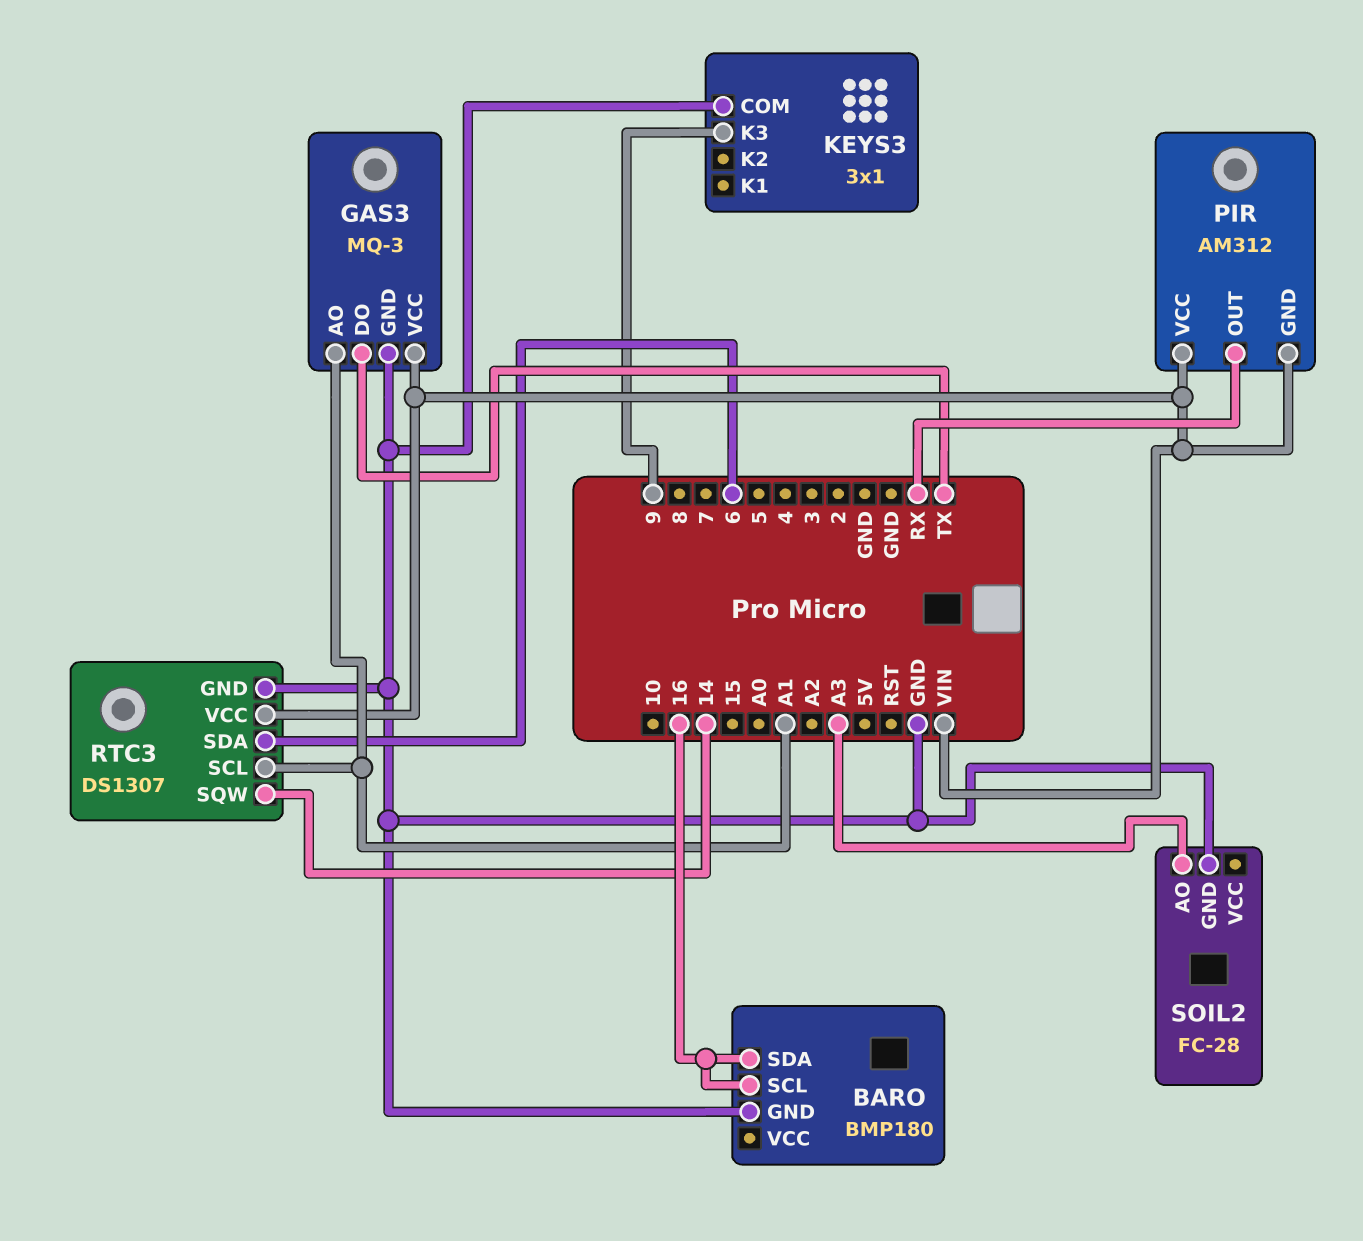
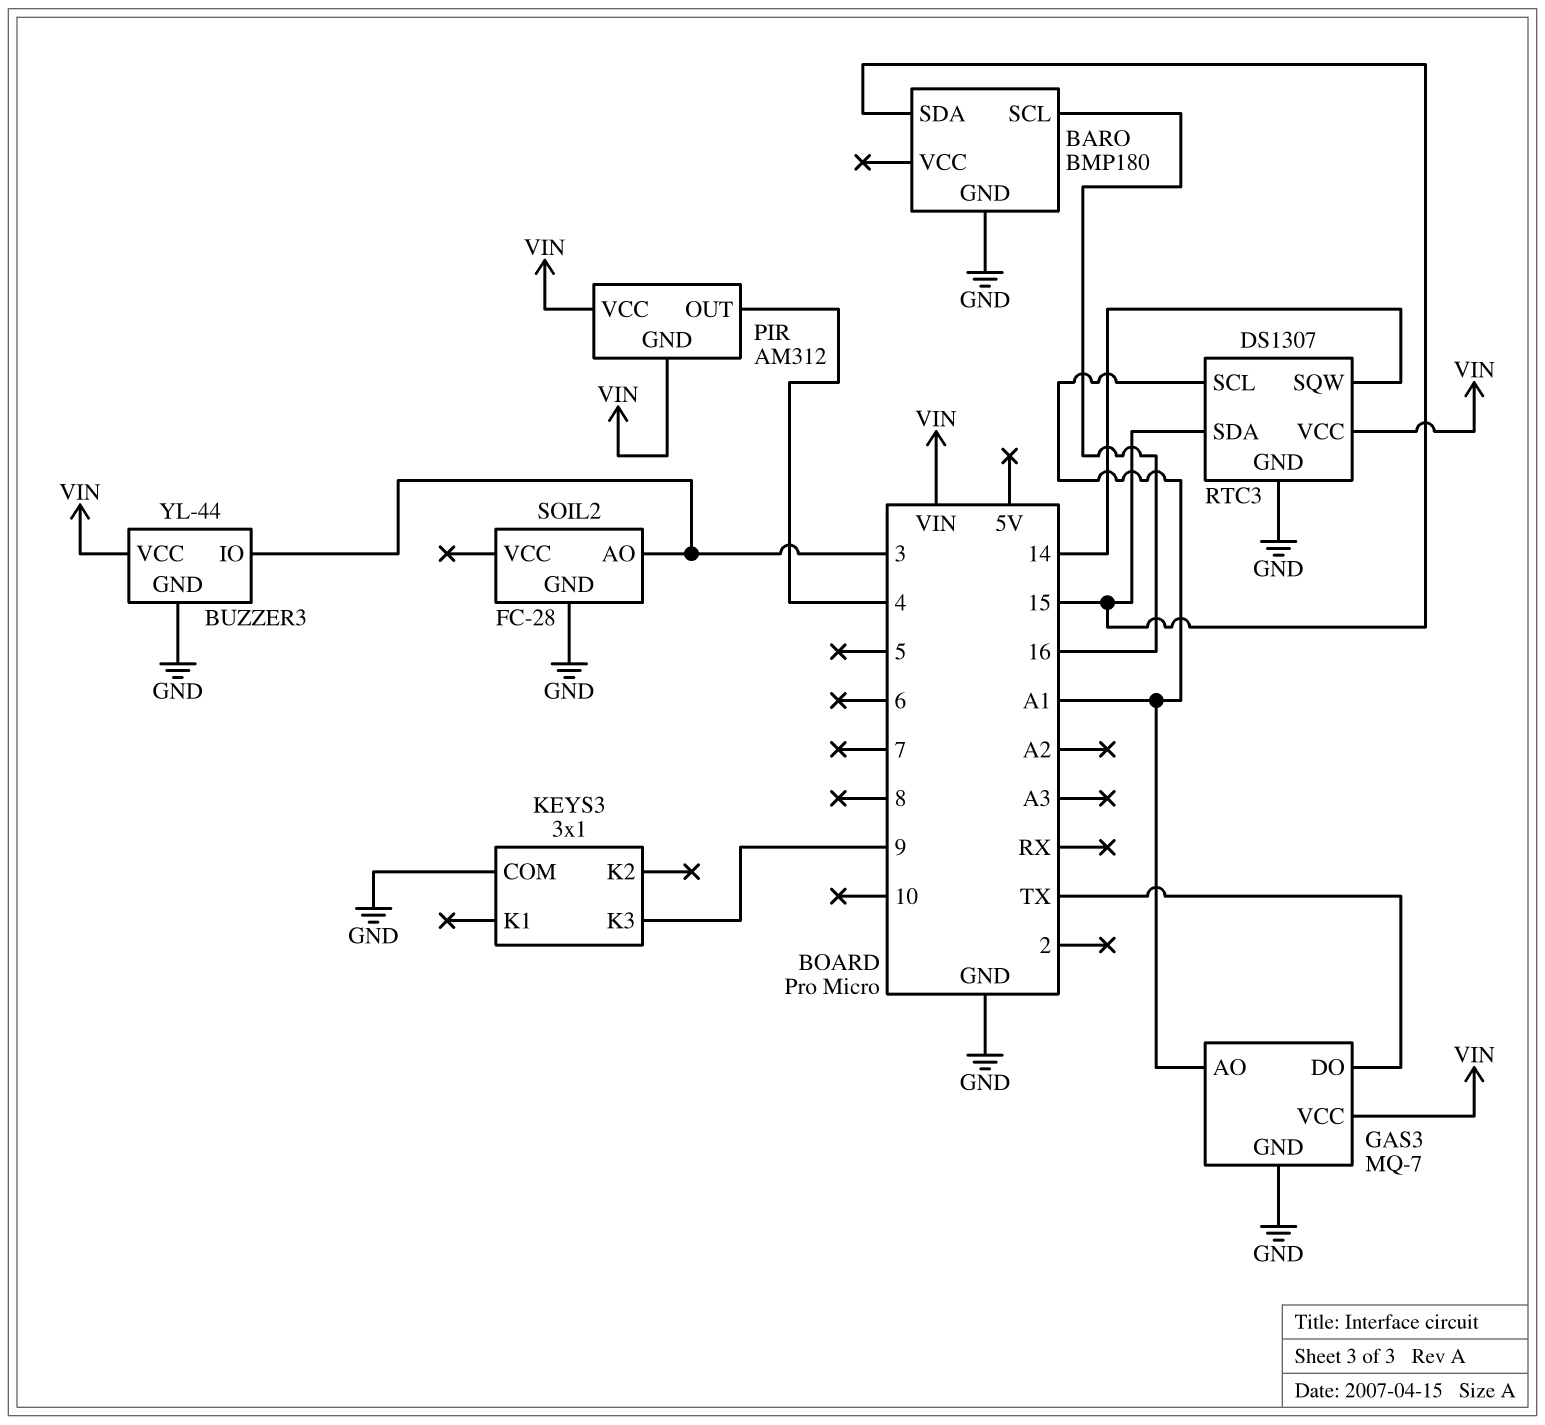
BARO pin SDA: 16 -> 15
BUZZER3: none -> YL-44
BUZZER3 pin GND: none -> GND
BUZZER3 pin IO: none -> 3
BUZZER3 pin VCC: none -> VIN
GAS3: MQ-3 -> MQ-7
PIR pin OUT: RX -> 4
RTC3 pin SDA: 6 -> 15
SOIL2 pin AO: A3 -> 3

